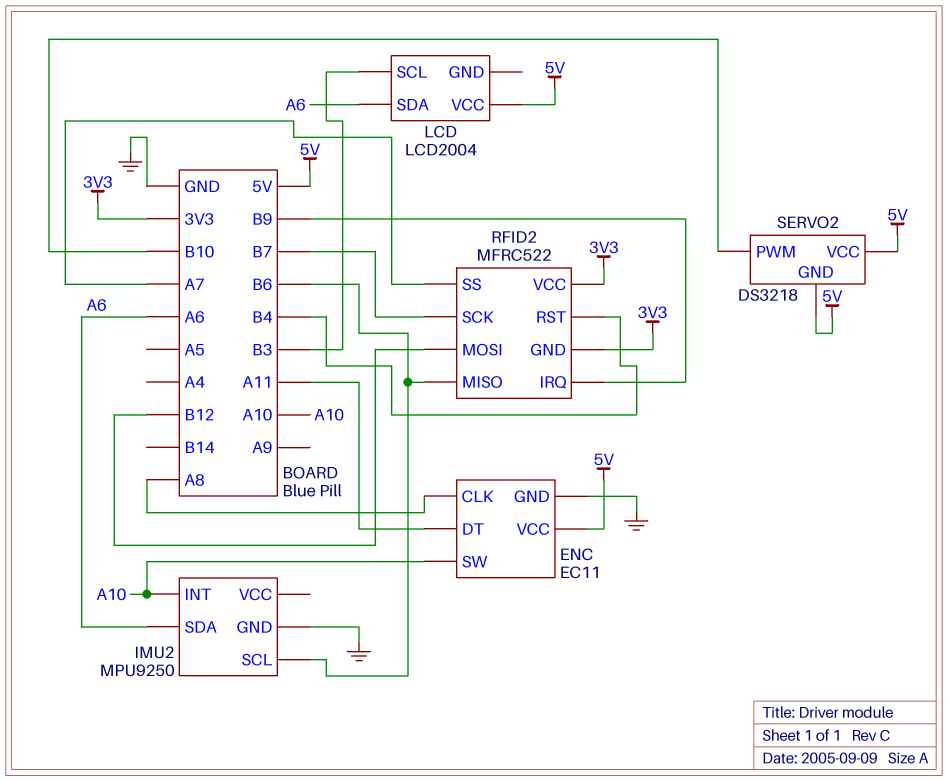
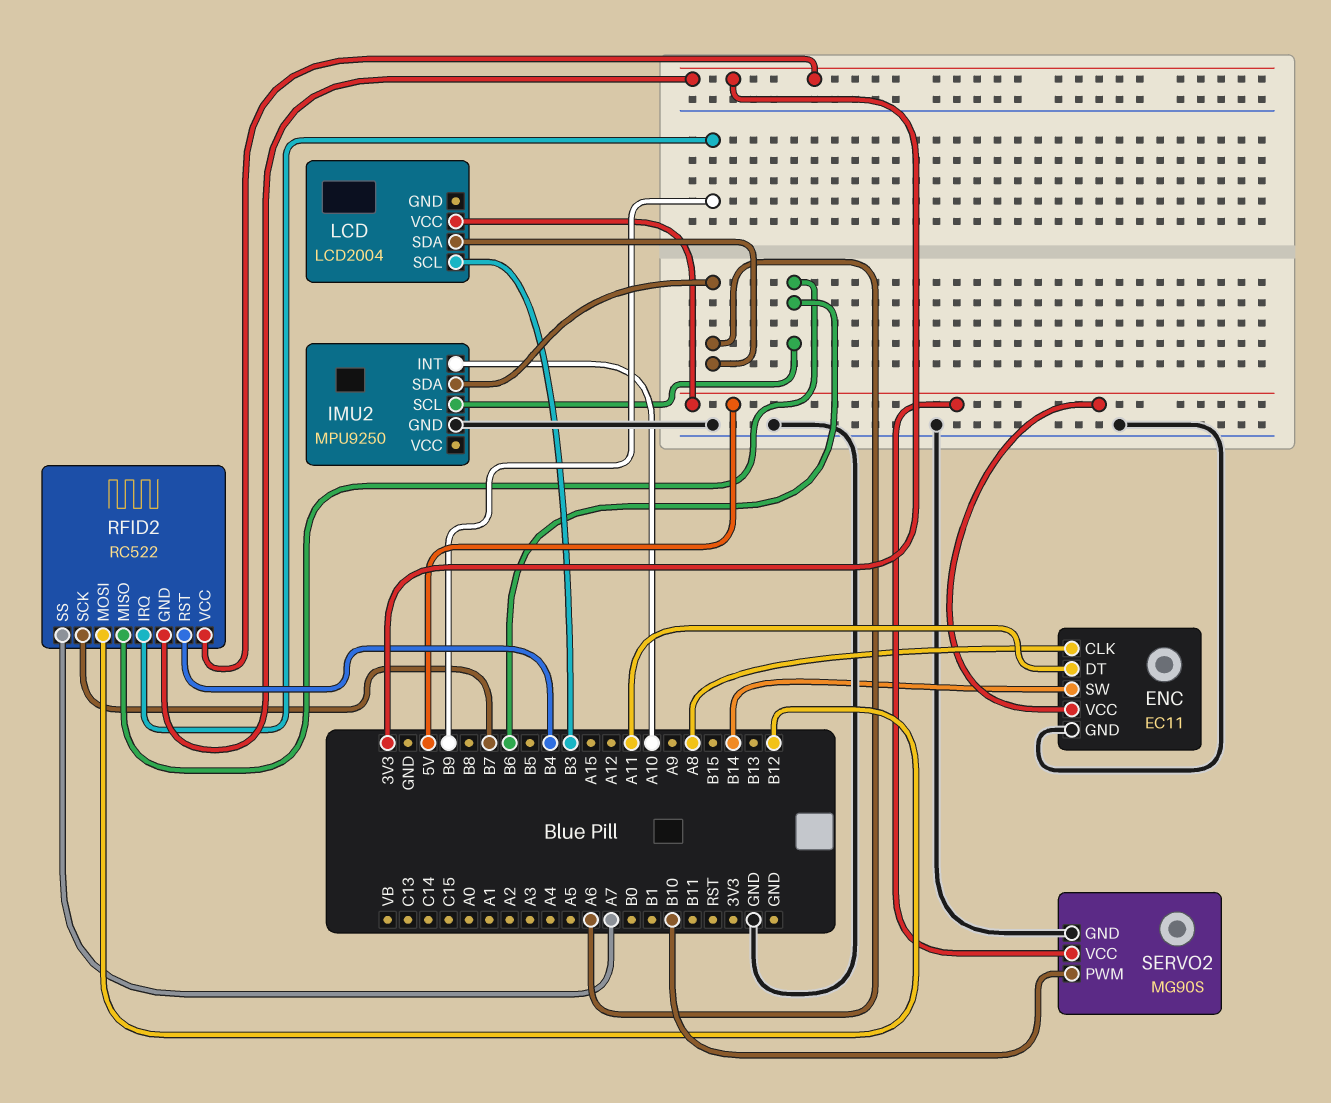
ENC pin SW: A10 -> B14
RFID2: MFRC522 -> RC522
SERVO2: DS3218 -> MG90S
SERVO2 pin GND: 5V -> GND

